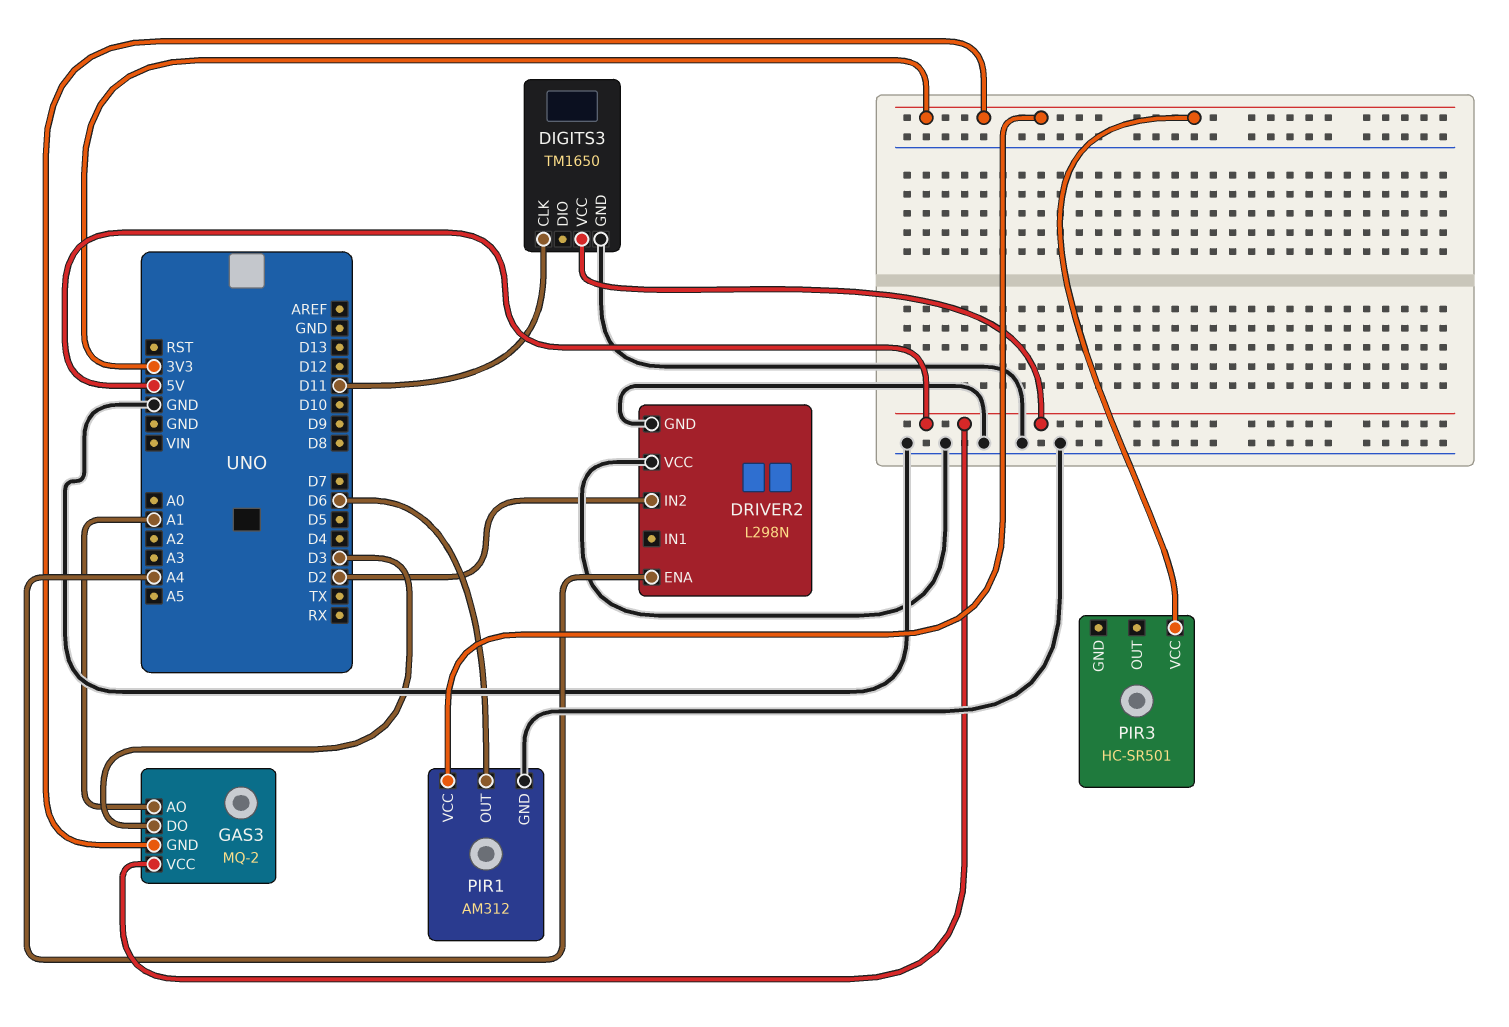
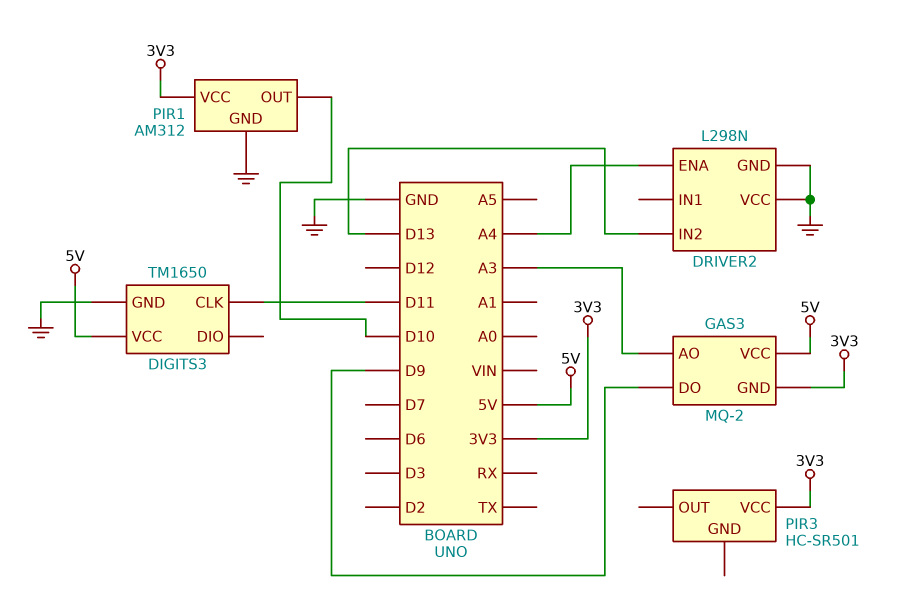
DRIVER2 pin IN2: D2 -> D13
GAS3 pin AO: A1 -> A3
GAS3 pin DO: D3 -> D9
PIR1 pin OUT: D6 -> D10

